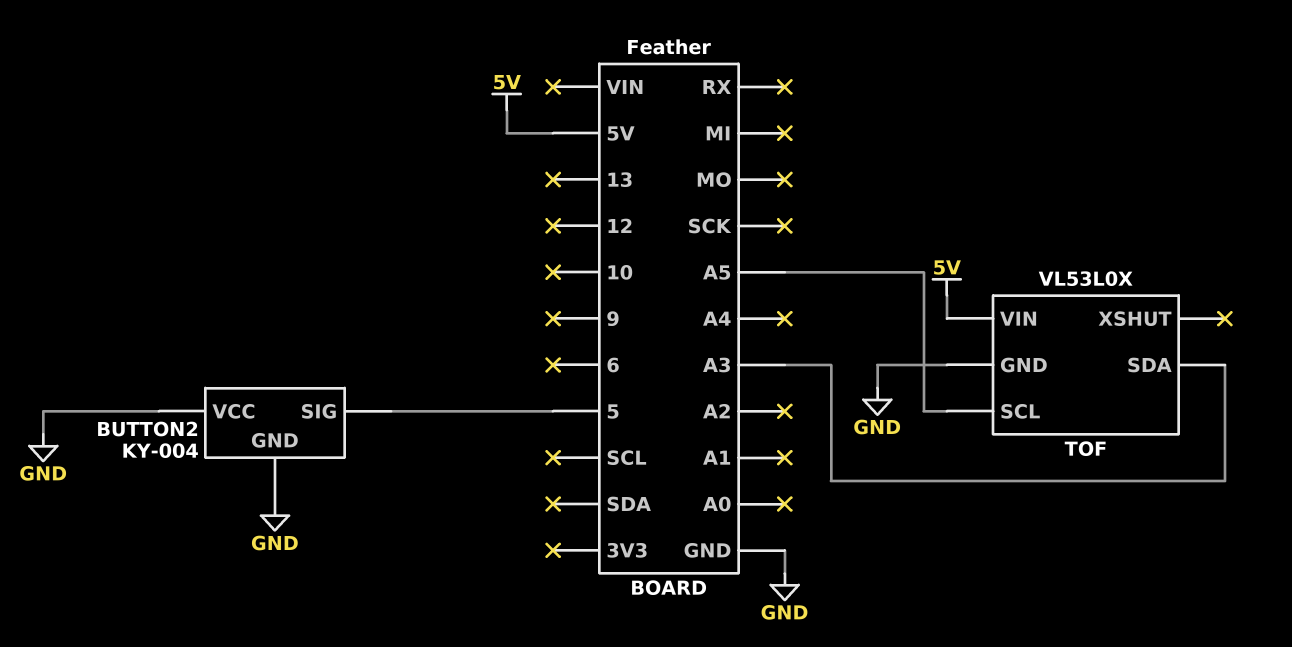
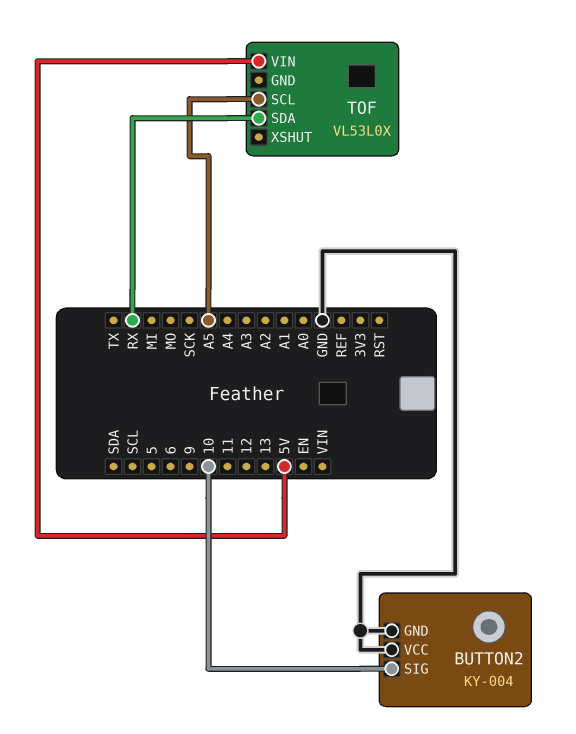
BUTTON2 pin SIG: 5 -> 10
TOF pin GND: GND -> none
TOF pin SDA: A3 -> RX

